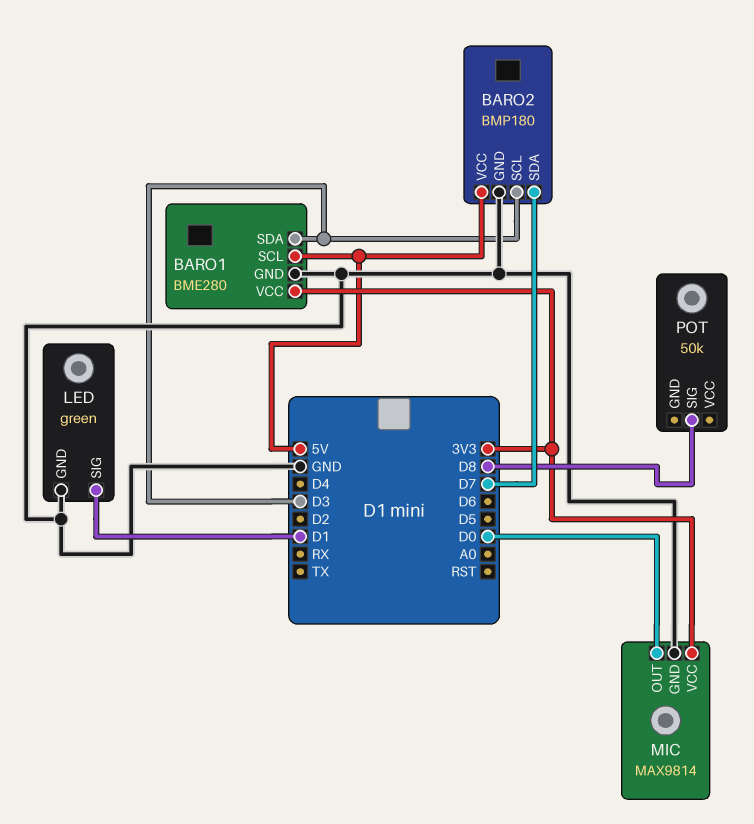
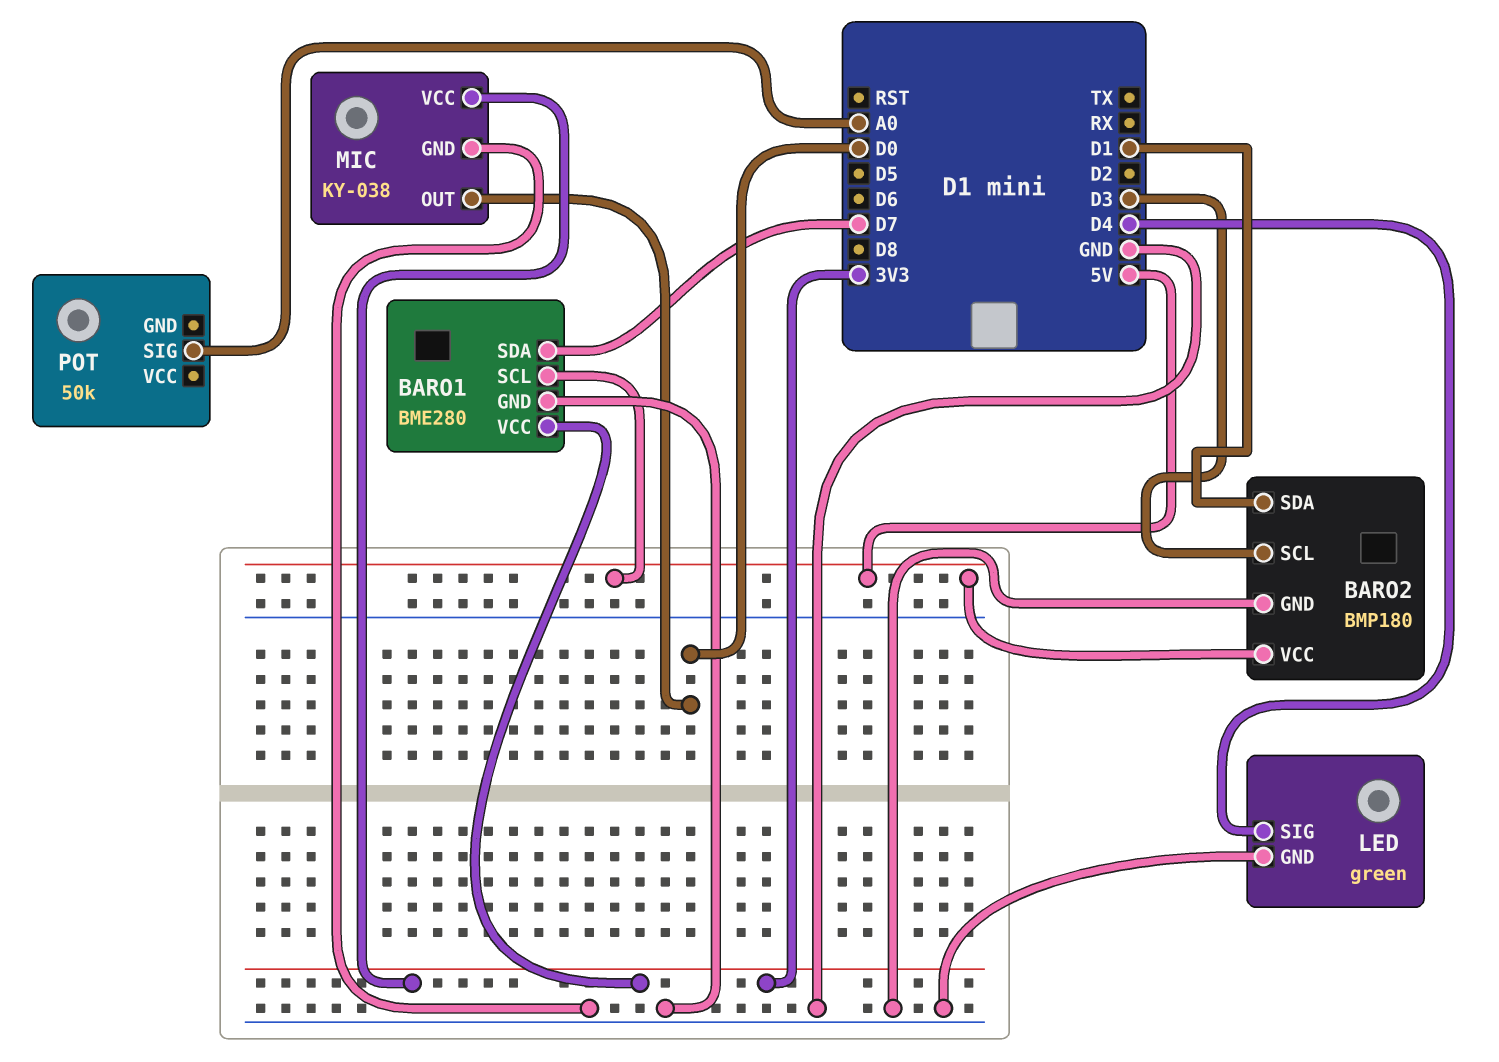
BARO1 pin SDA: D3 -> D7
BARO2 pin SDA: D7 -> D1
LED pin SIG: D1 -> D4
MIC: MAX9814 -> KY-038
POT pin SIG: D8 -> A0

